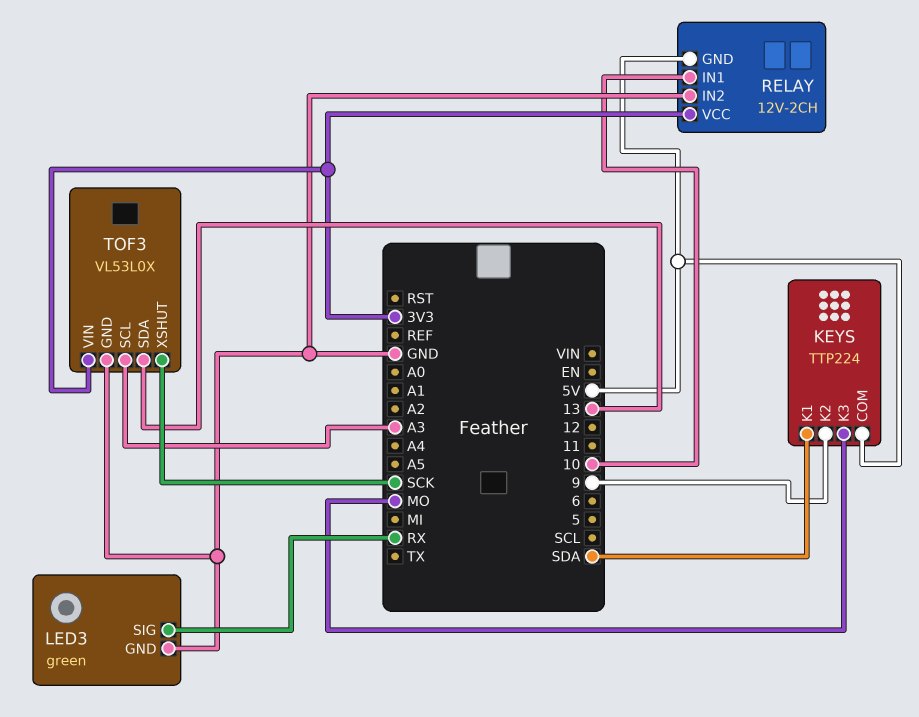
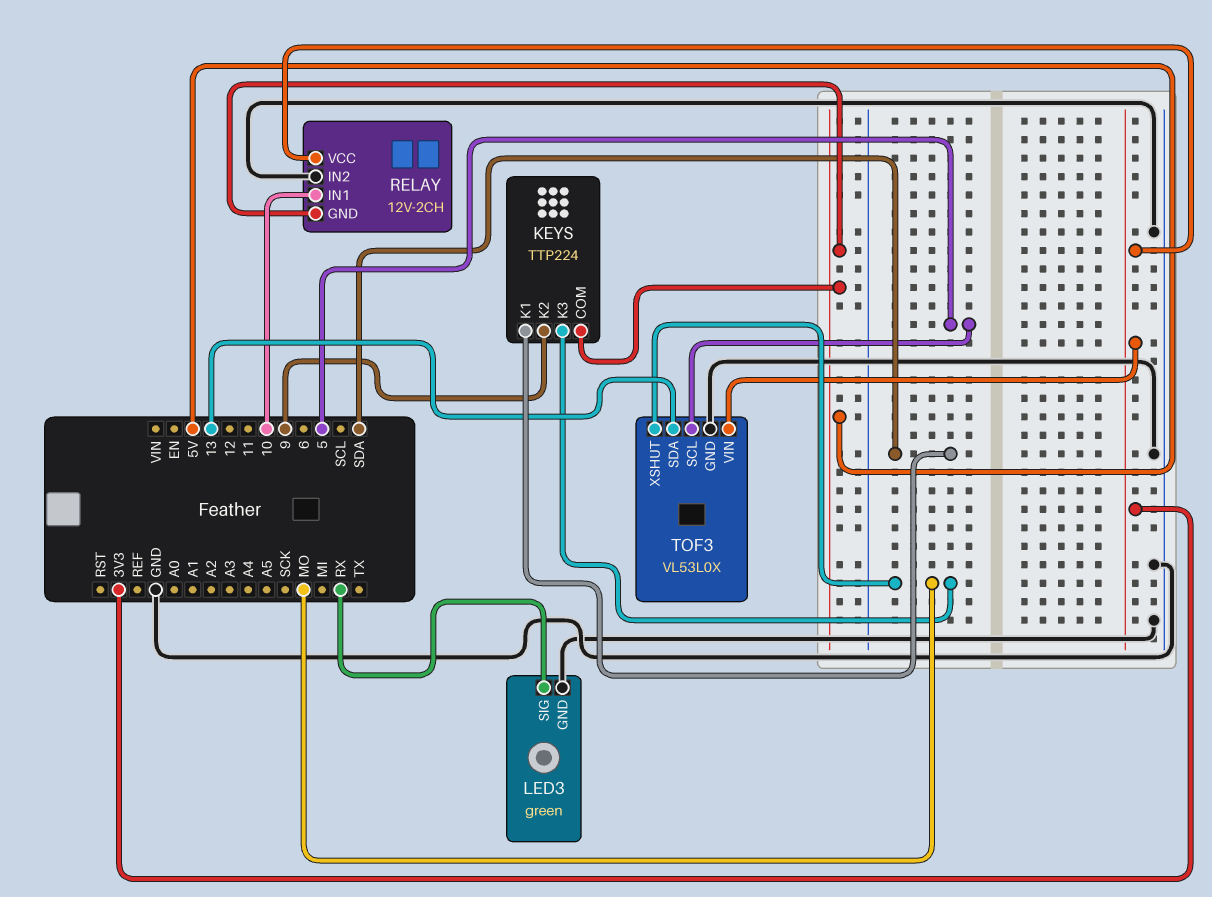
TOF3 pin SCL: A3 -> 5
TOF3 pin XSHUT: SCK -> MO

